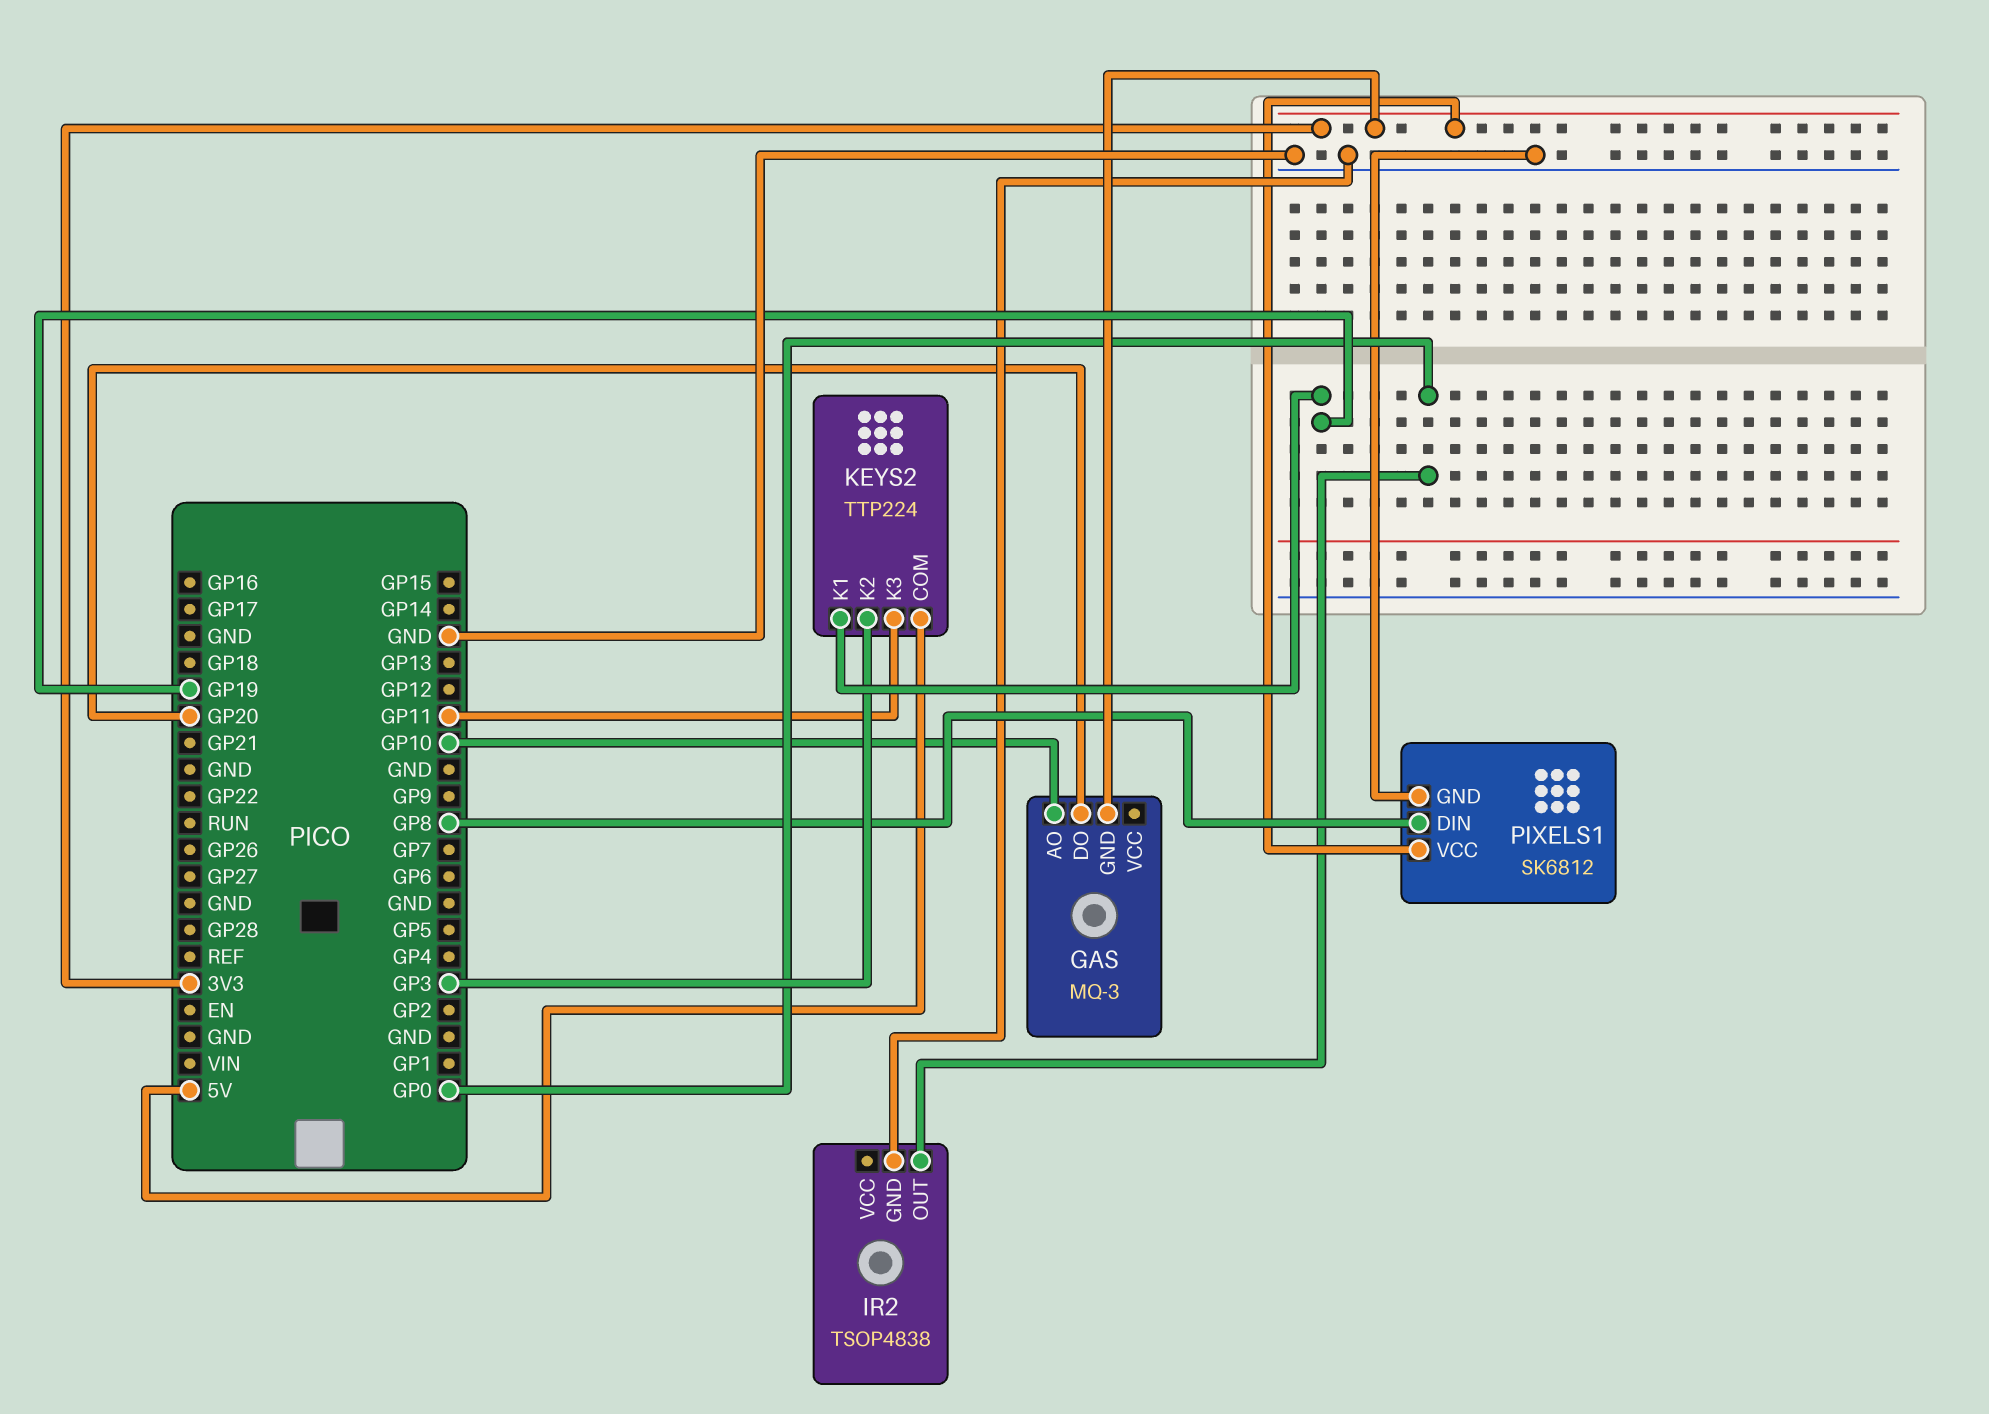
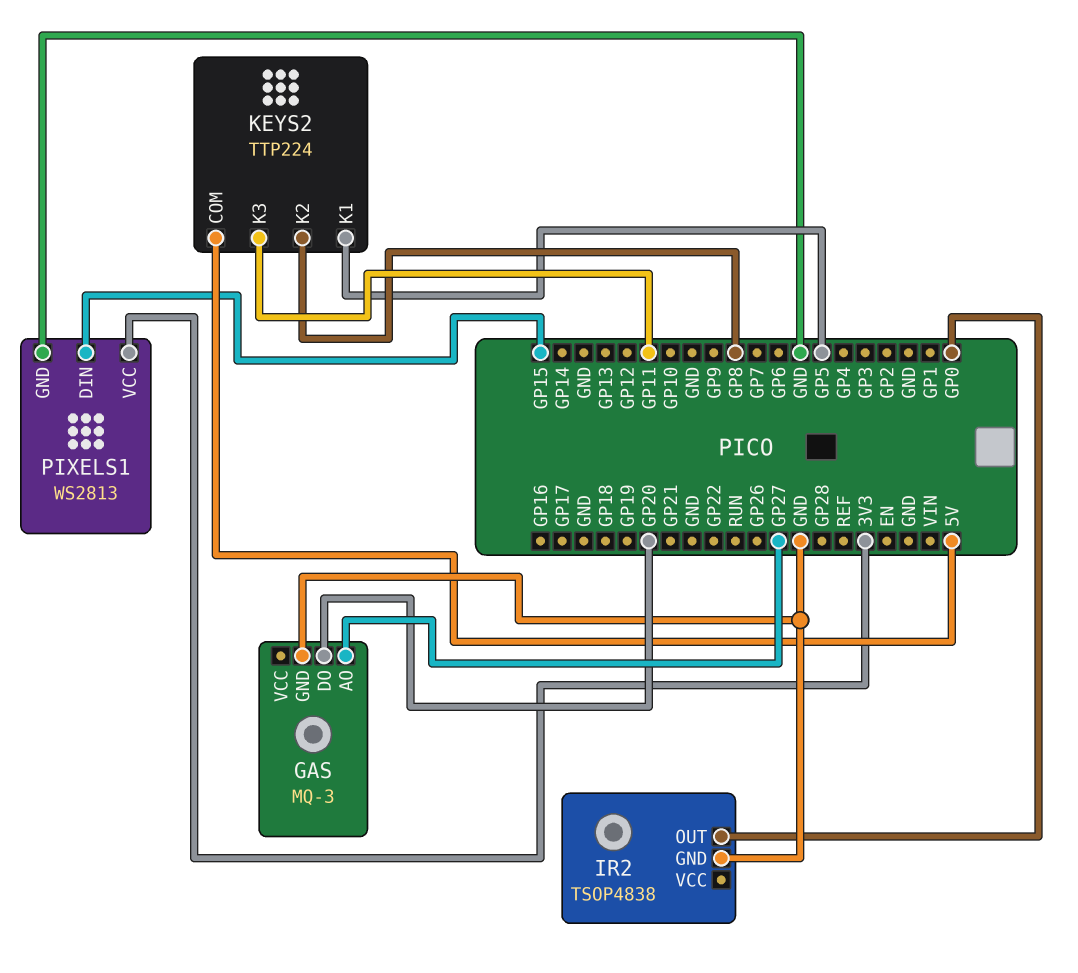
GAS pin AO: GP10 -> GP27
GAS pin GND: 3V3 -> GND
KEYS2 pin K1: GP19 -> GP5
KEYS2 pin K2: GP3 -> GP8
PIXELS1: SK6812 -> WS2813
PIXELS1 pin DIN: GP8 -> GP15

